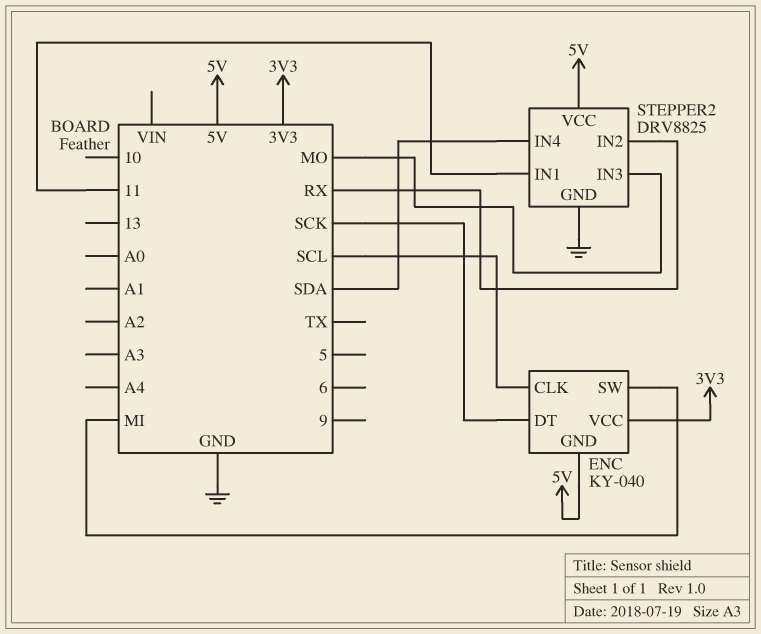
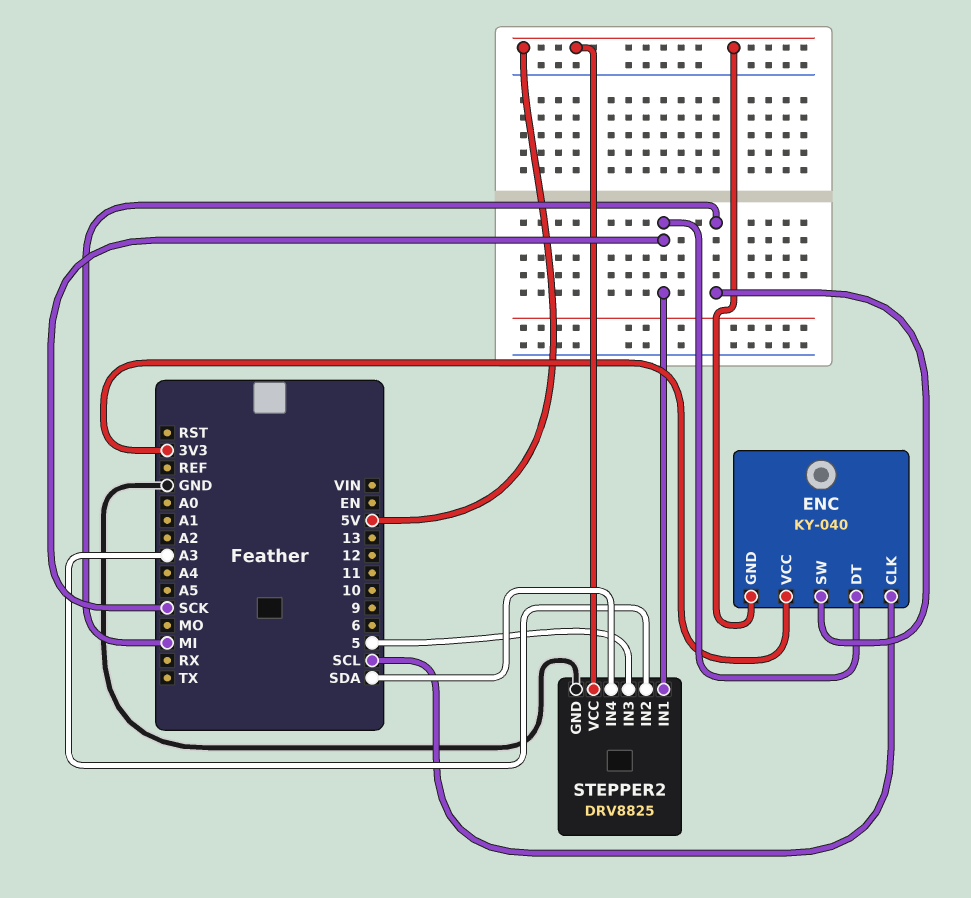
STEPPER2 pin IN1: 11 -> SCK
STEPPER2 pin IN2: RX -> A3
STEPPER2 pin IN3: MO -> 5

